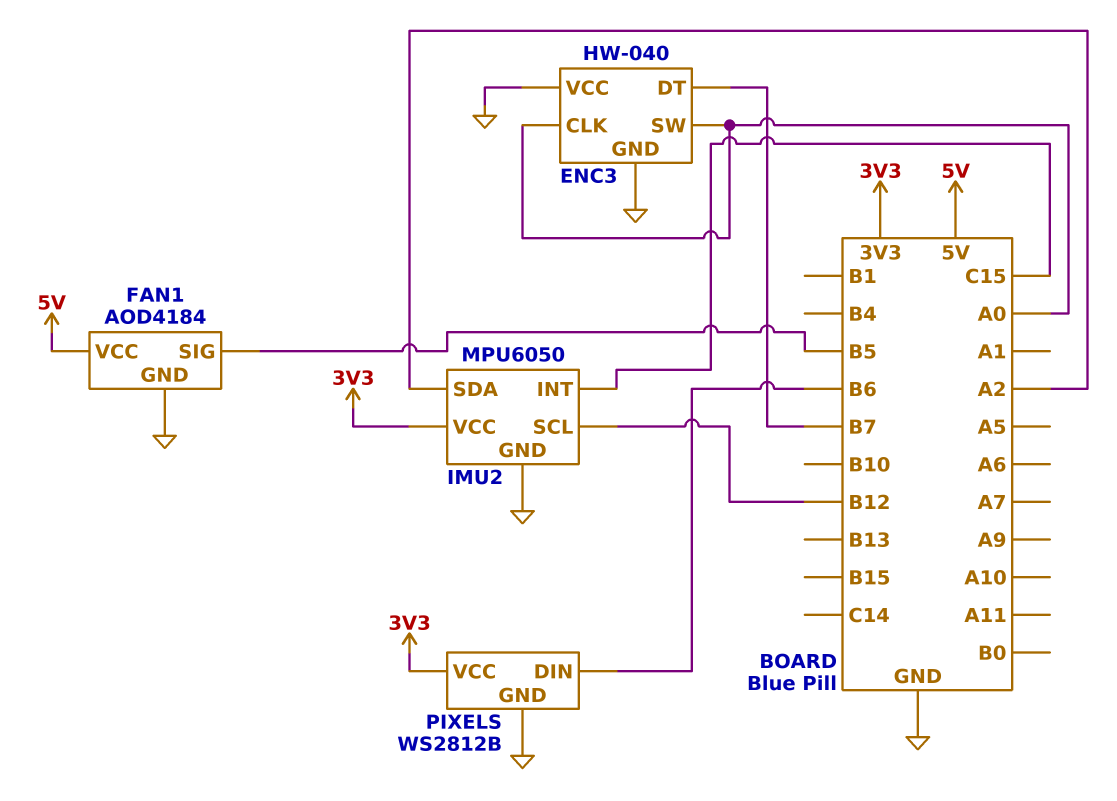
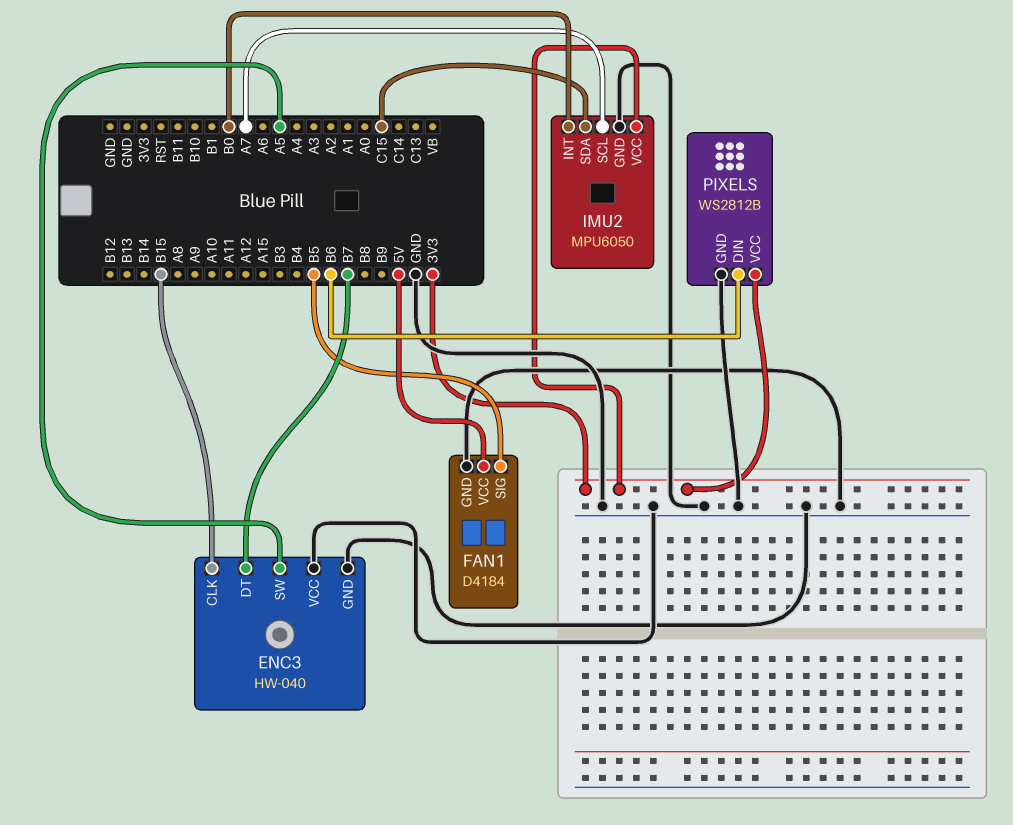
ENC3 pin CLK: A0 -> B15
ENC3 pin SW: A0 -> A5
FAN1: AOD4184 -> D4184
IMU2 pin INT: C15 -> B0
IMU2 pin SCL: B12 -> A7
IMU2 pin SDA: A2 -> C15

